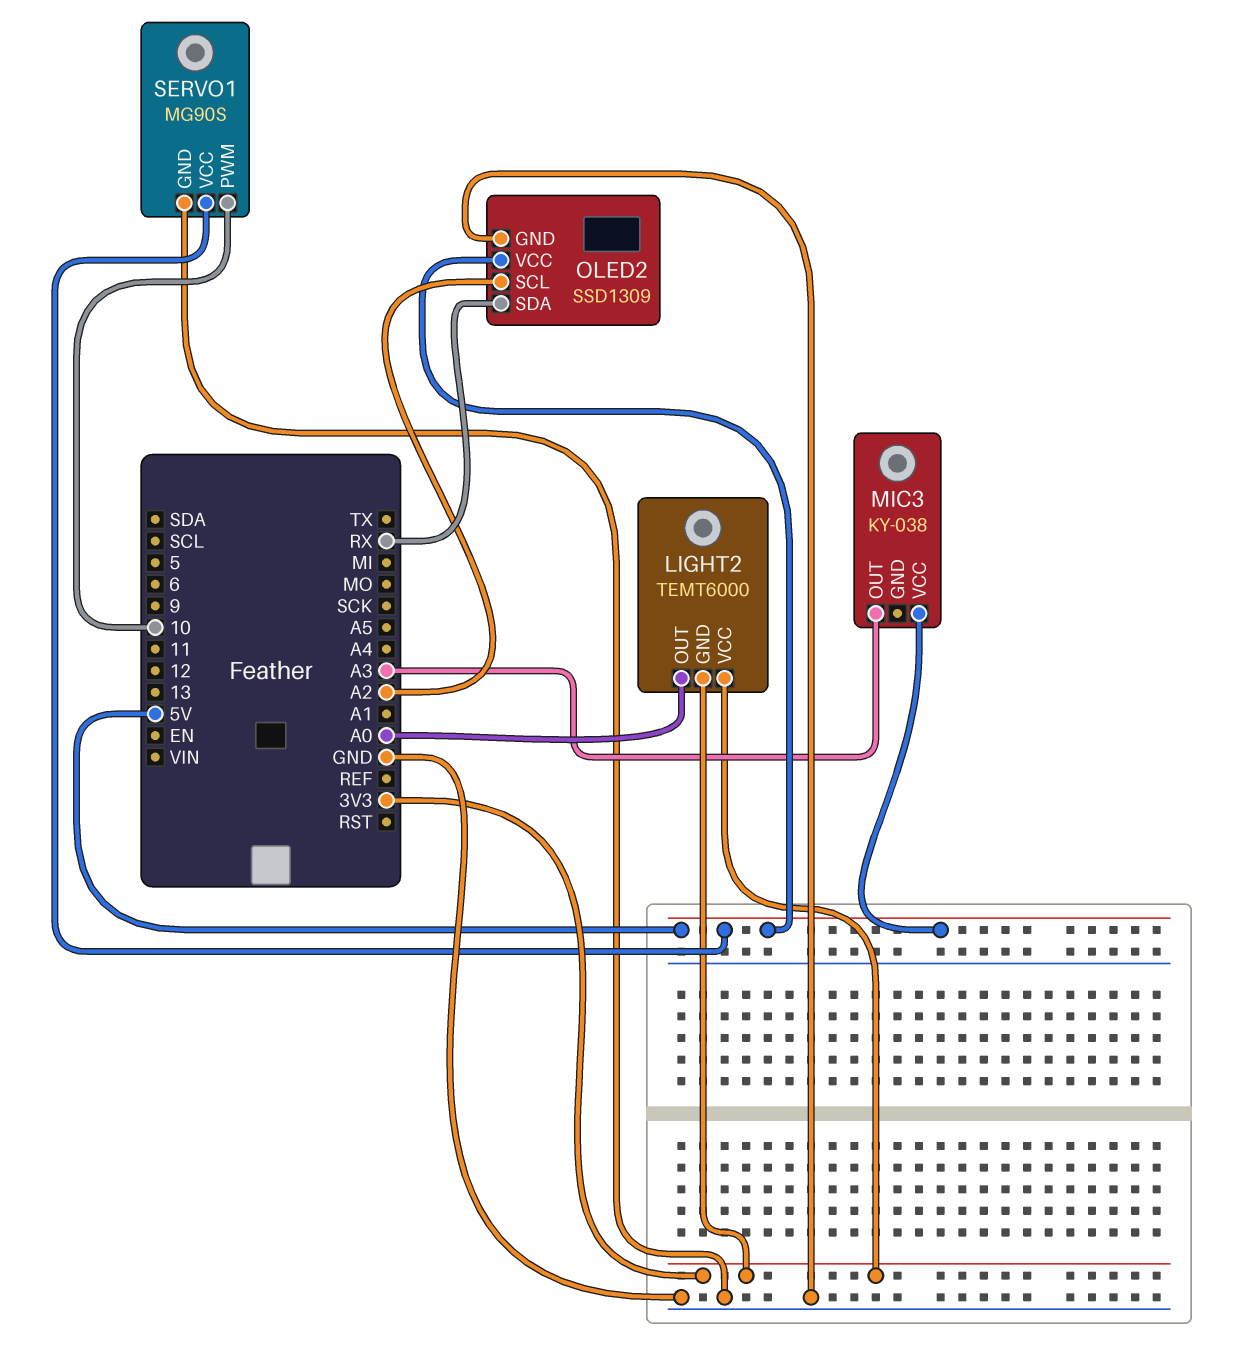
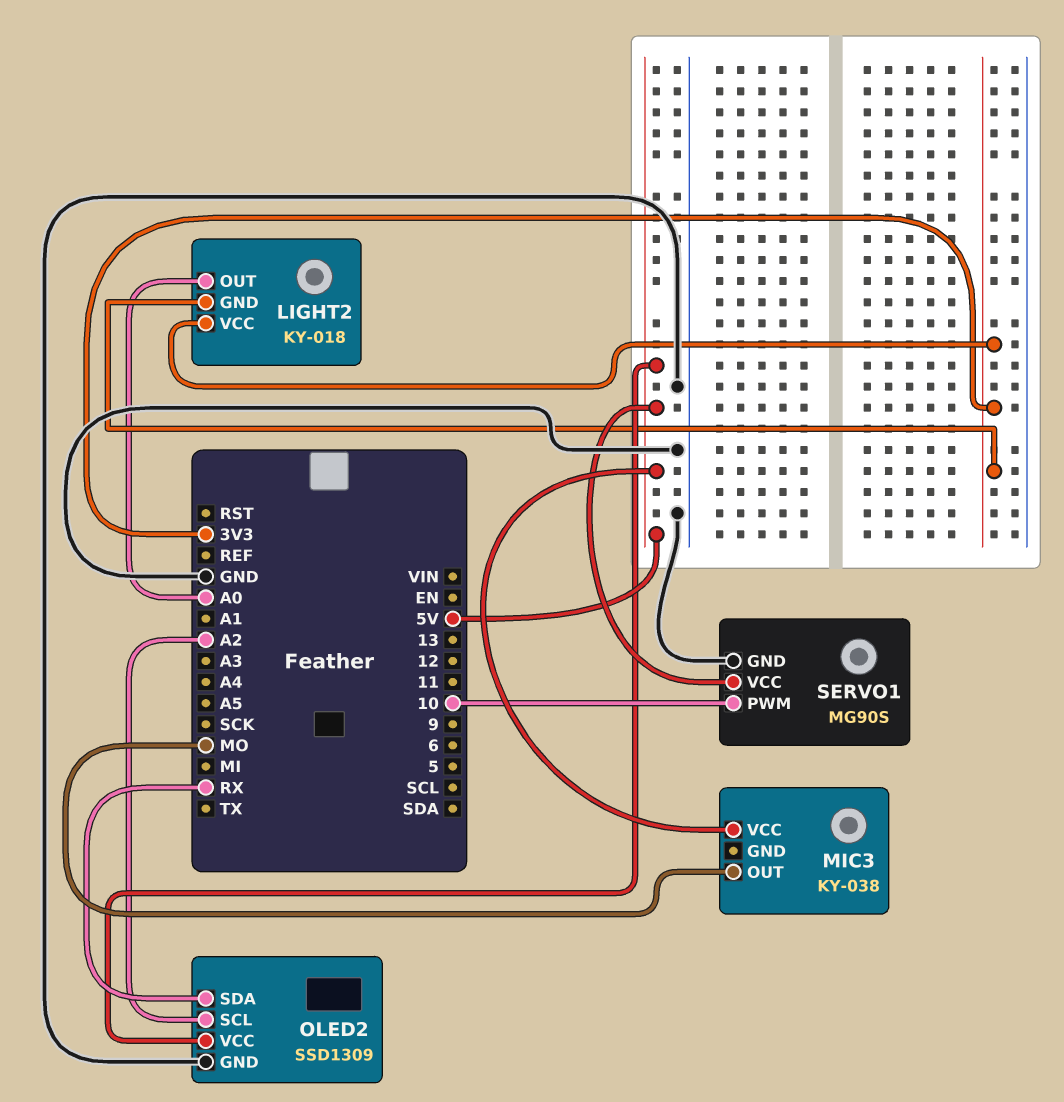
LIGHT2: TEMT6000 -> KY-018
MIC3 pin OUT: A3 -> MO

